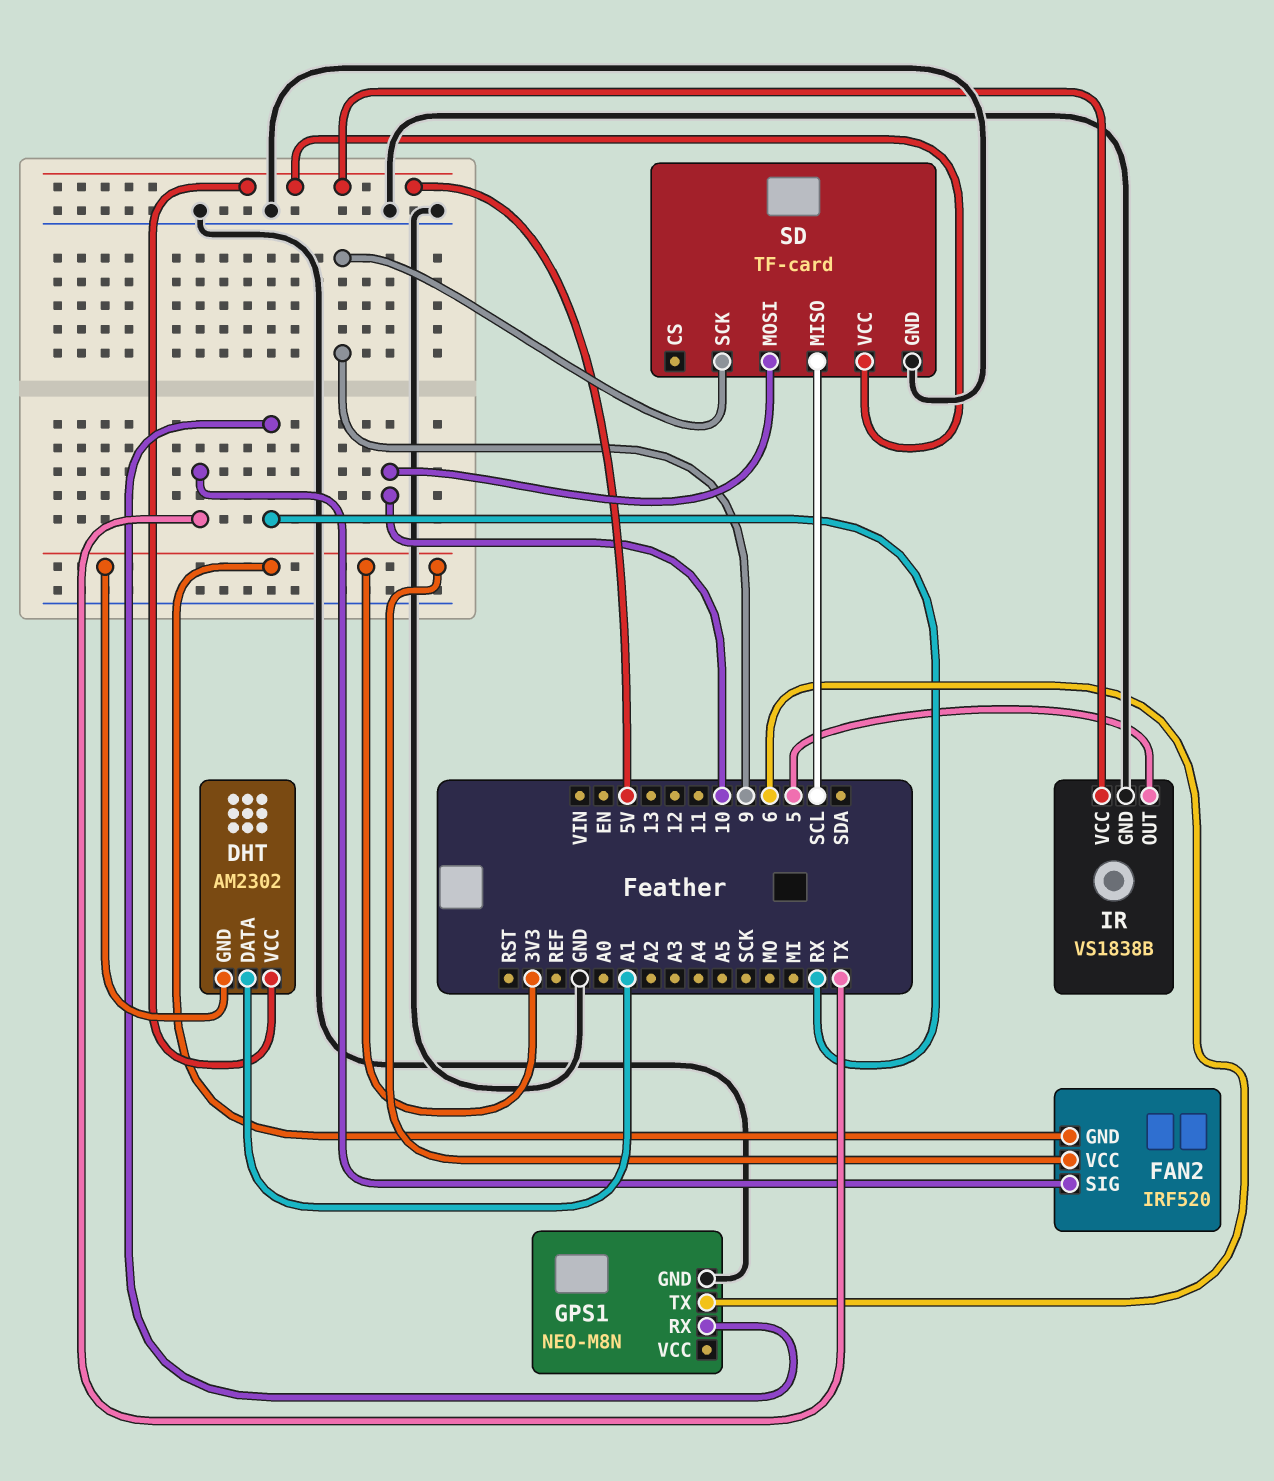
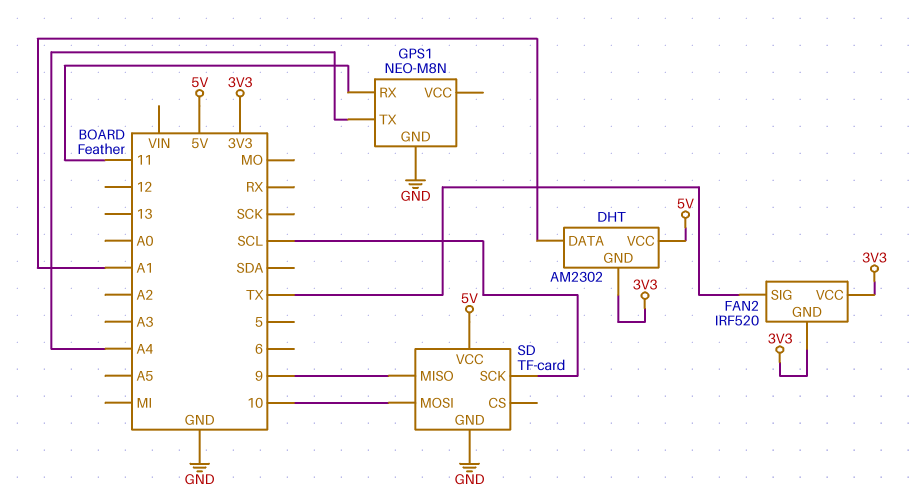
GPS1 pin RX: RX -> 11
GPS1 pin TX: 6 -> A4
IR: VS1838B -> none
IR pin GND: GND -> none
IR pin OUT: 5 -> none
IR pin VCC: 5V -> none
SD pin MISO: SCL -> 9
SD pin SCK: 9 -> SCL

